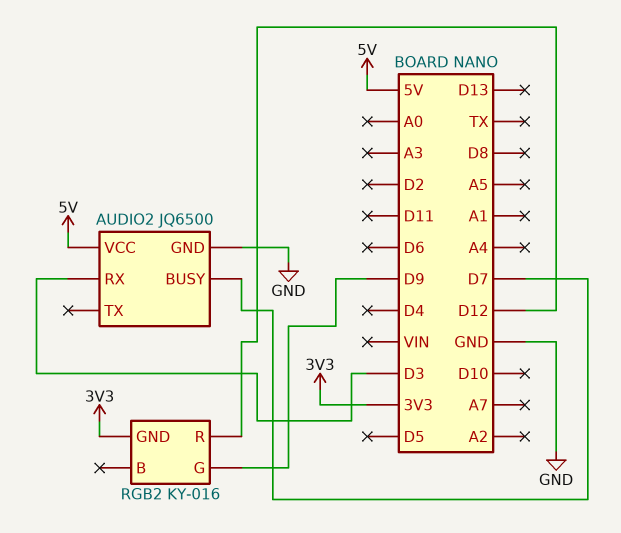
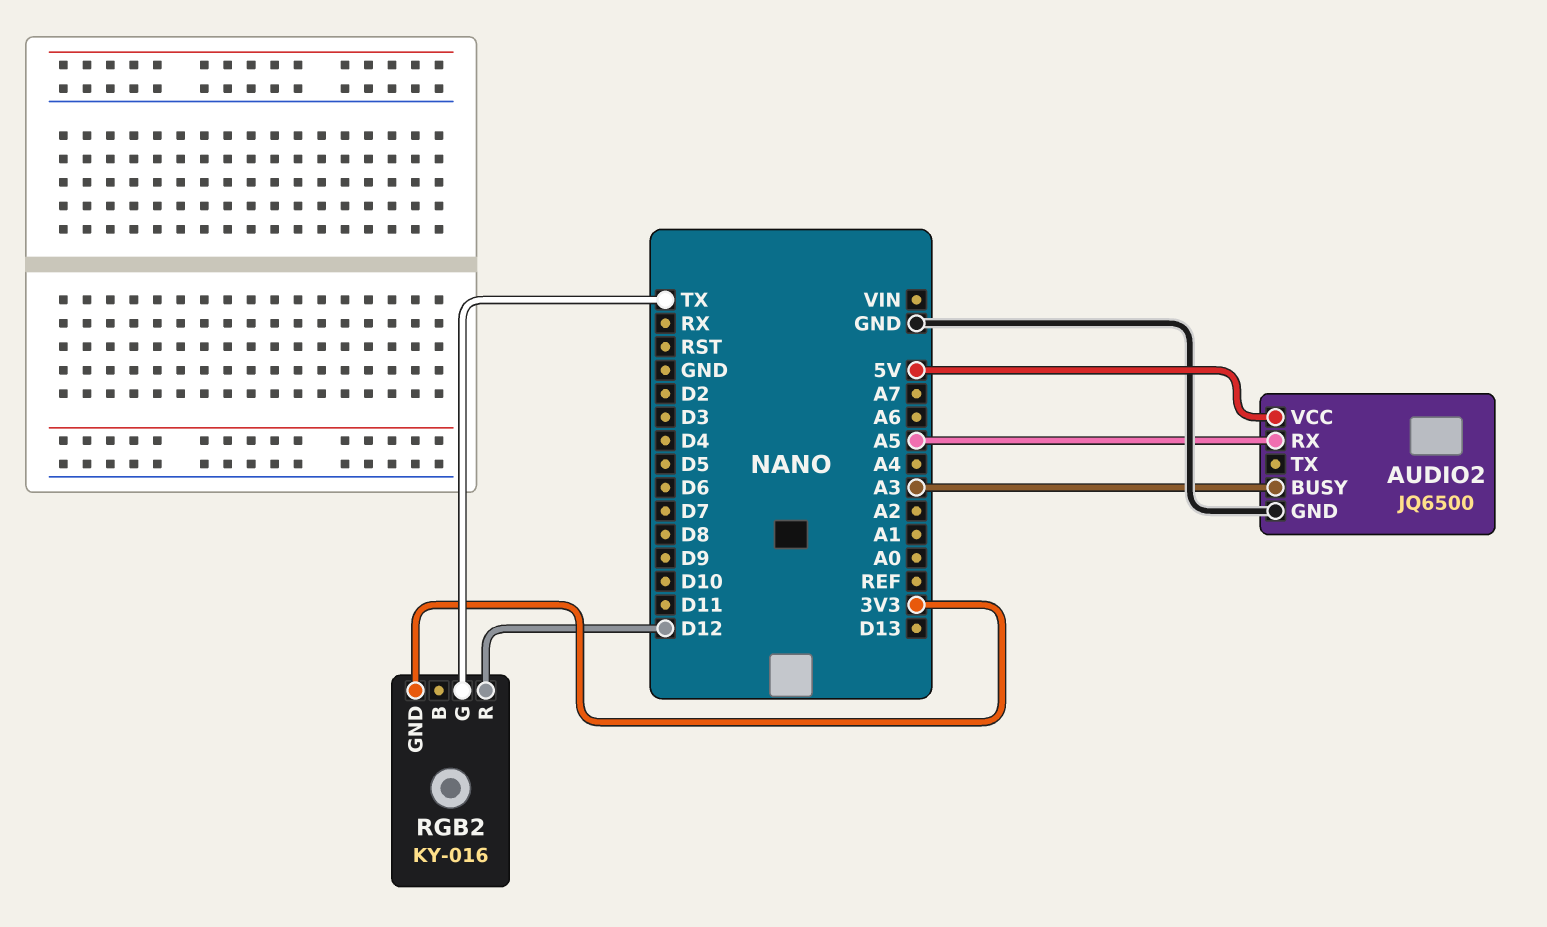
AUDIO2 pin BUSY: D7 -> A3
AUDIO2 pin RX: D3 -> A5
RGB2 pin G: D9 -> TX

